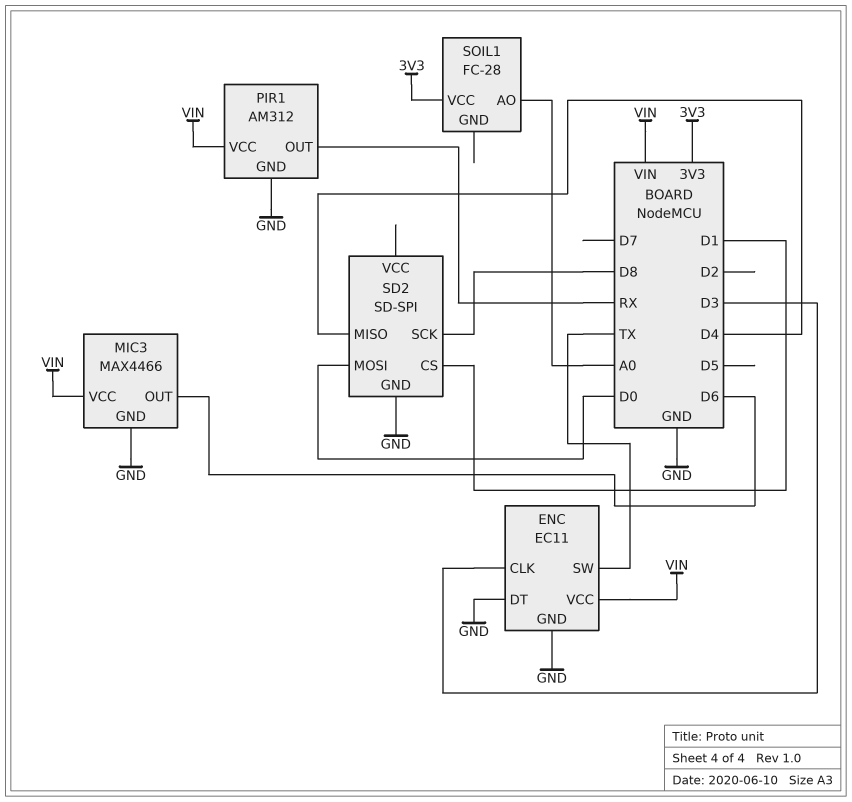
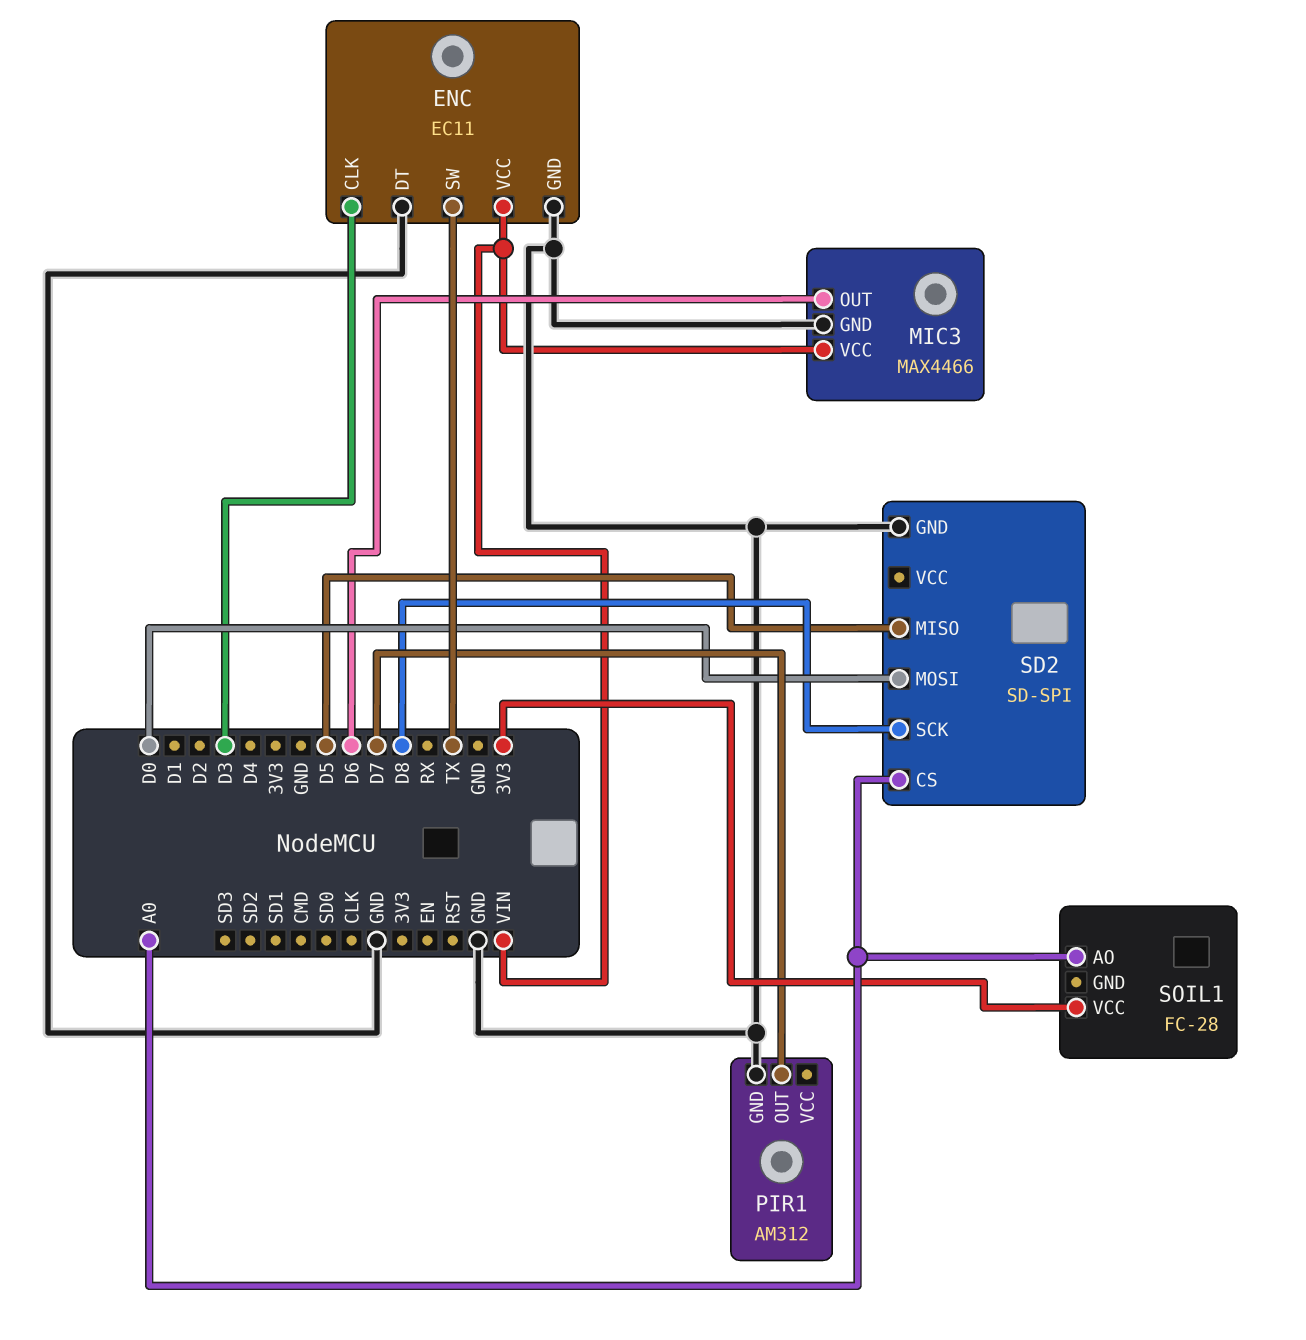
PIR1 pin OUT: RX -> D7
PIR1 pin VCC: VIN -> none
SD2 pin CS: D1 -> A0
SD2 pin MISO: D4 -> D5

